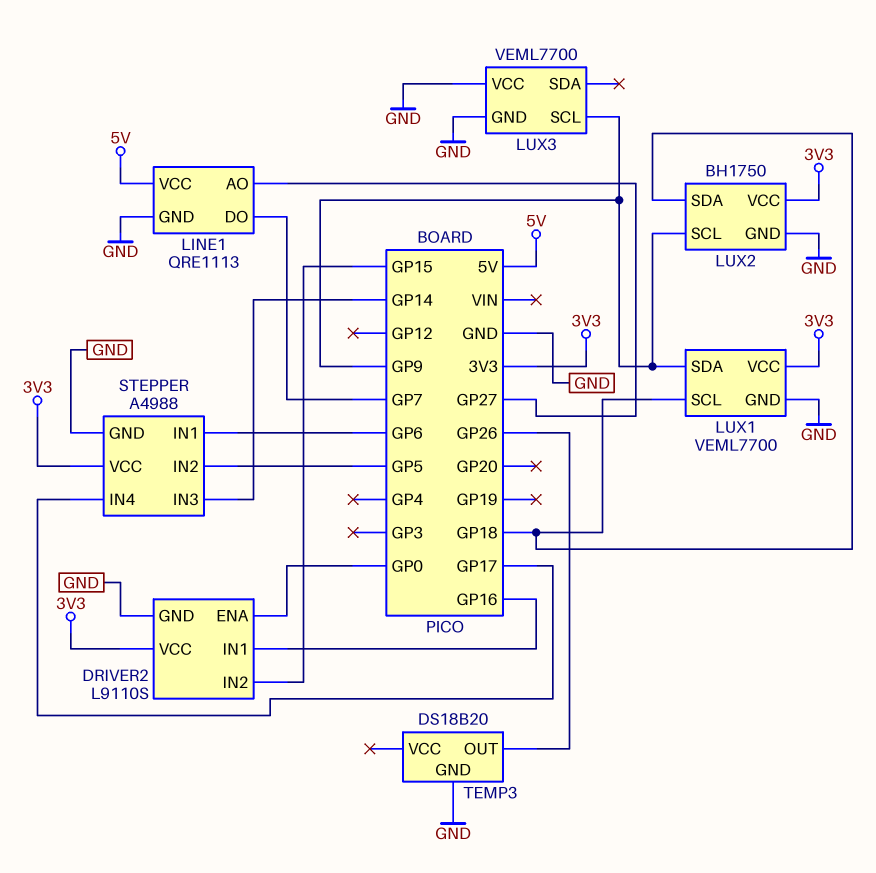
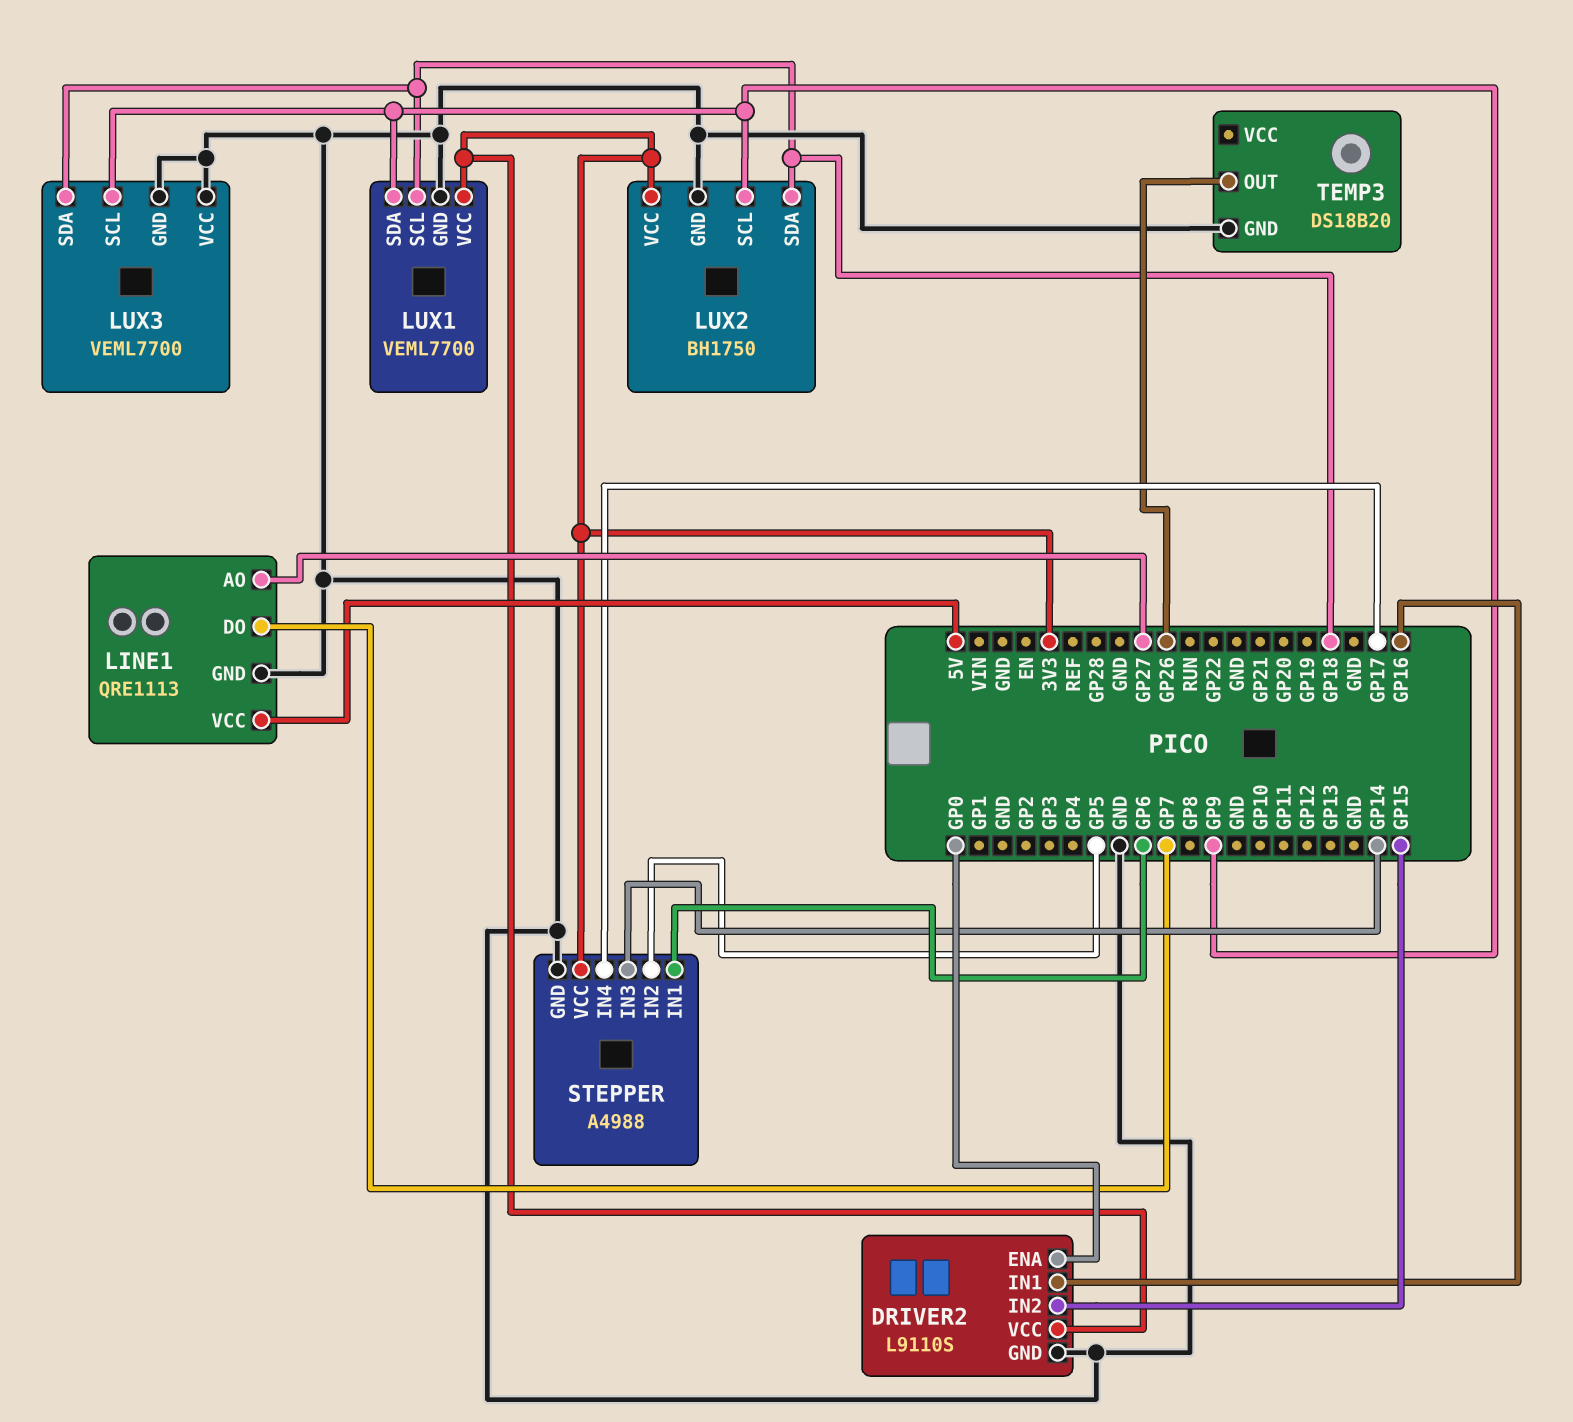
LUX3 pin SDA: none -> GP18

